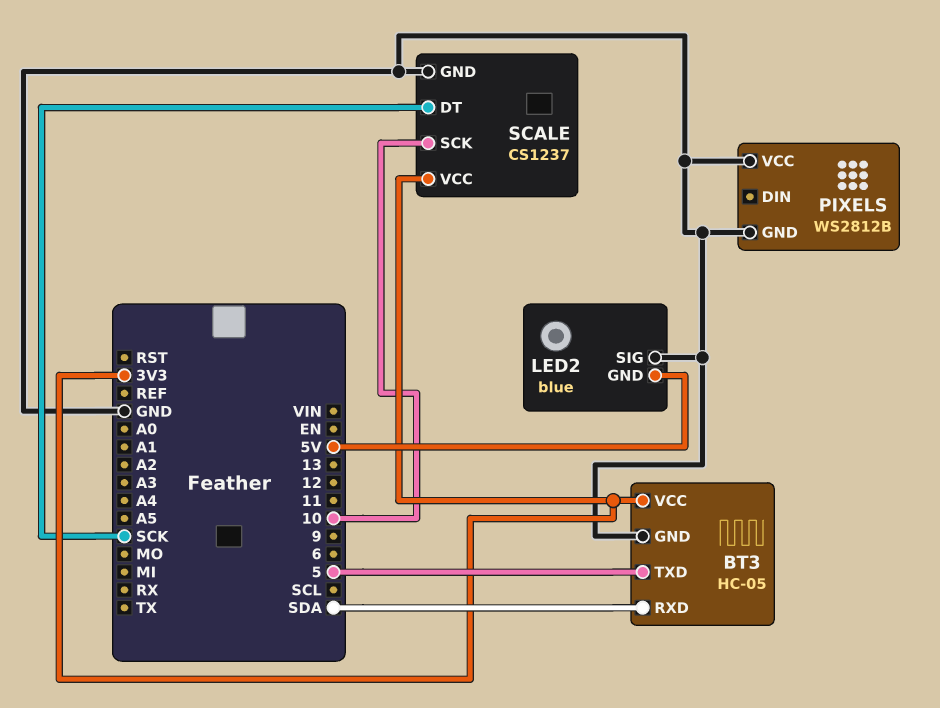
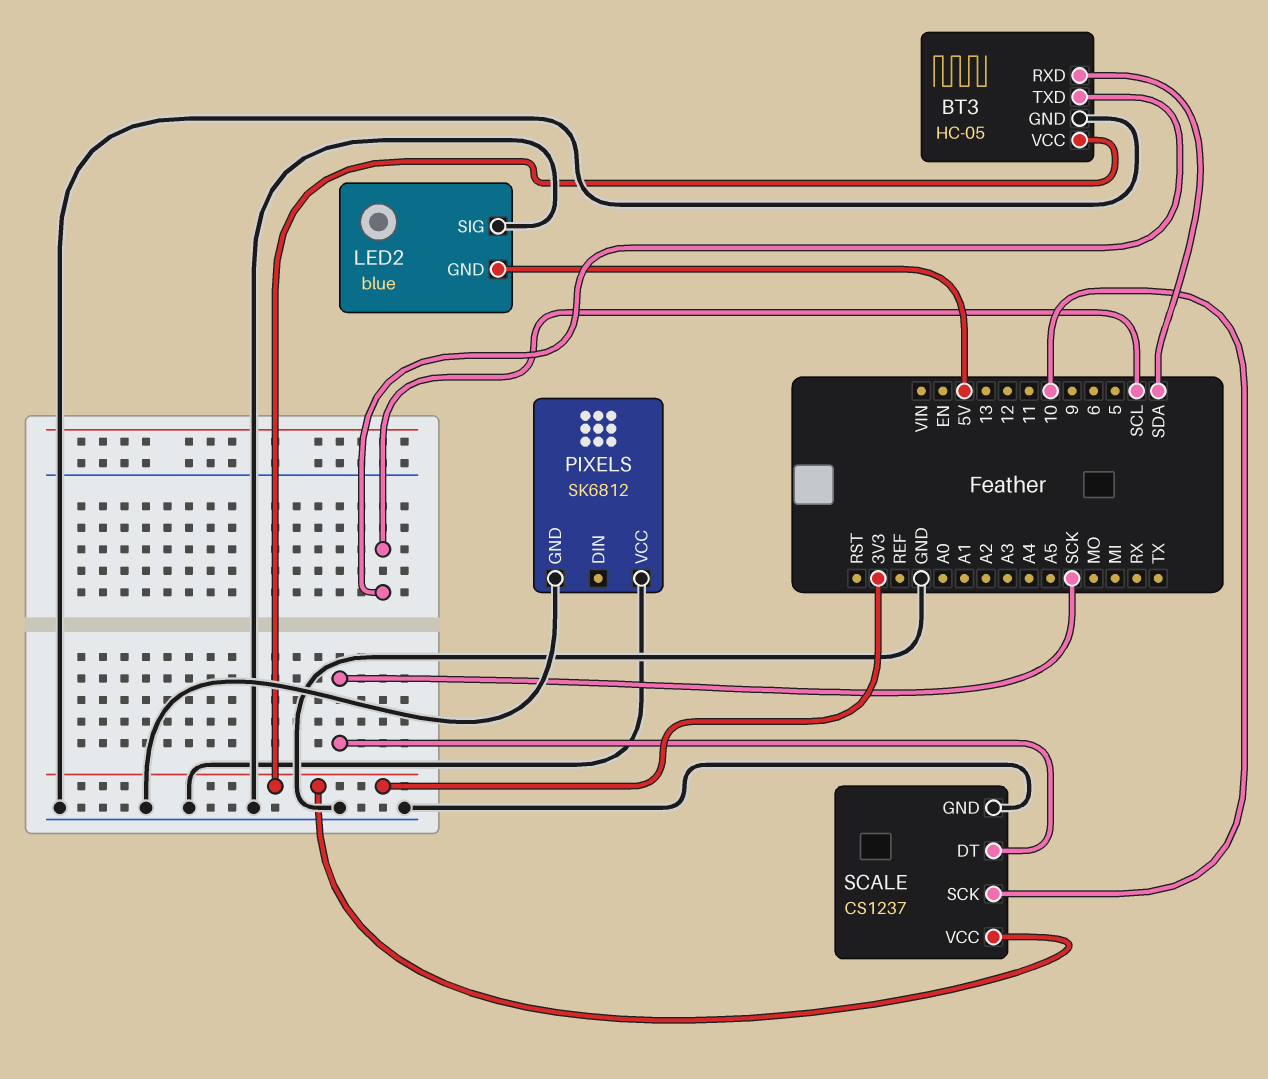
BT3 pin TXD: 5 -> SCL
PIXELS: WS2812B -> SK6812

